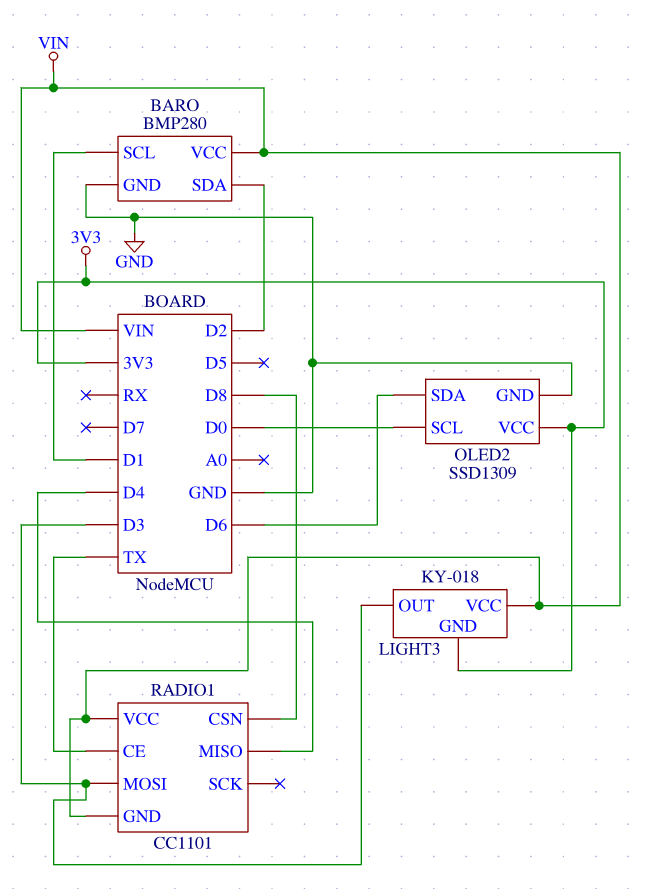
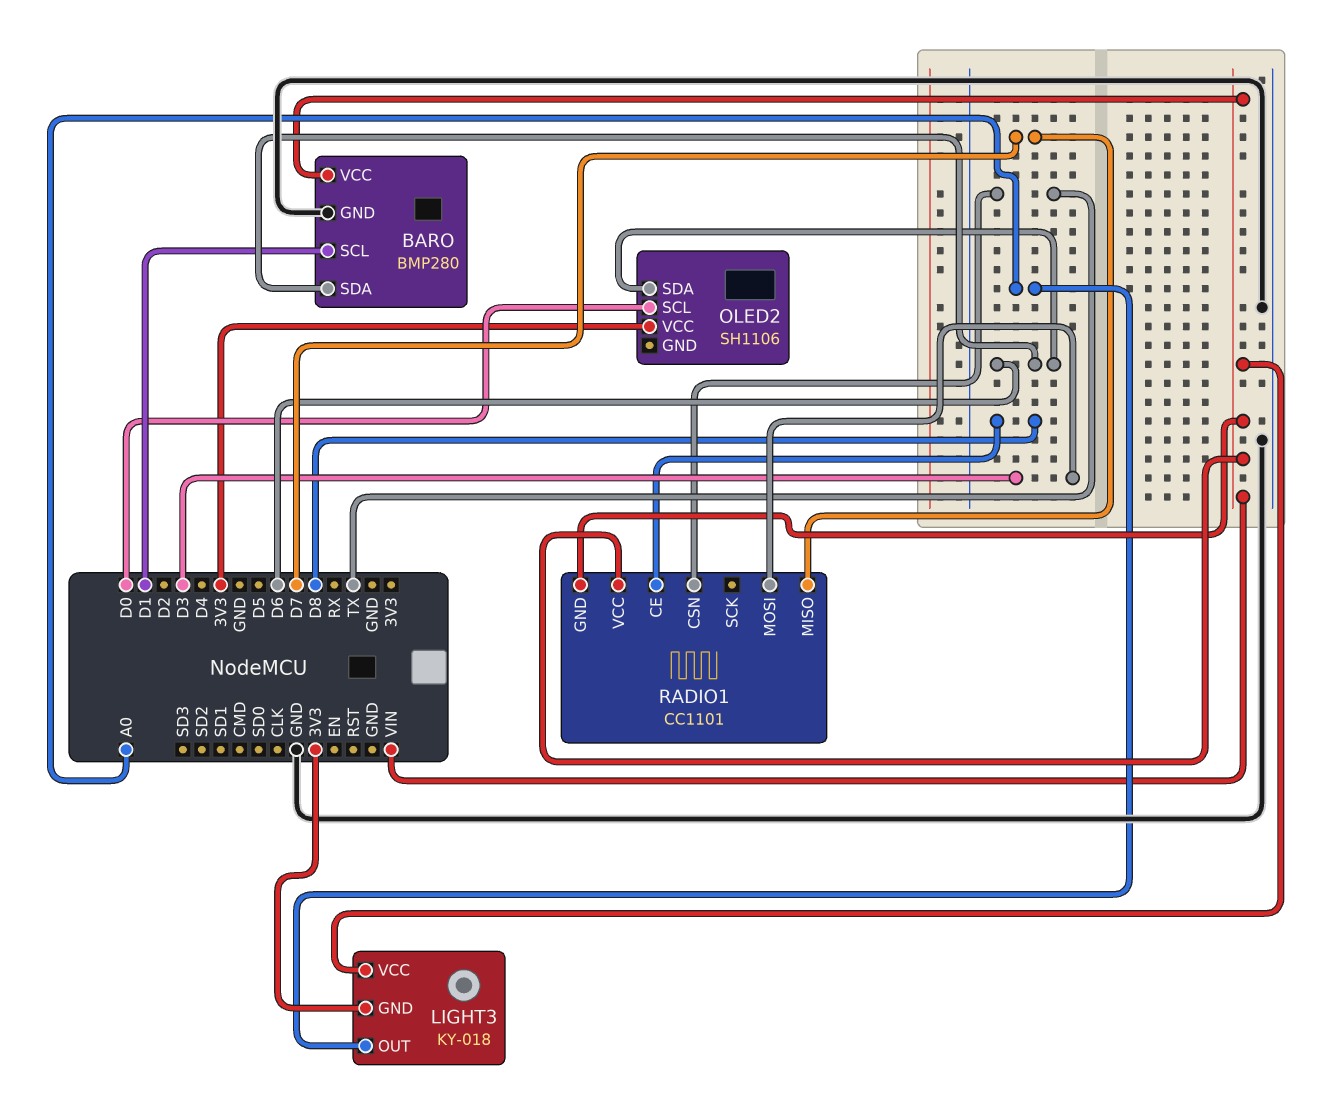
BARO pin SDA: D2 -> D6
LIGHT3 pin OUT: D3 -> A0
OLED2: SSD1309 -> SH1106
OLED2 pin GND: GND -> none
RADIO1 pin CE: TX -> D8
RADIO1 pin CSN: D8 -> TX
RADIO1 pin MISO: D4 -> D7

